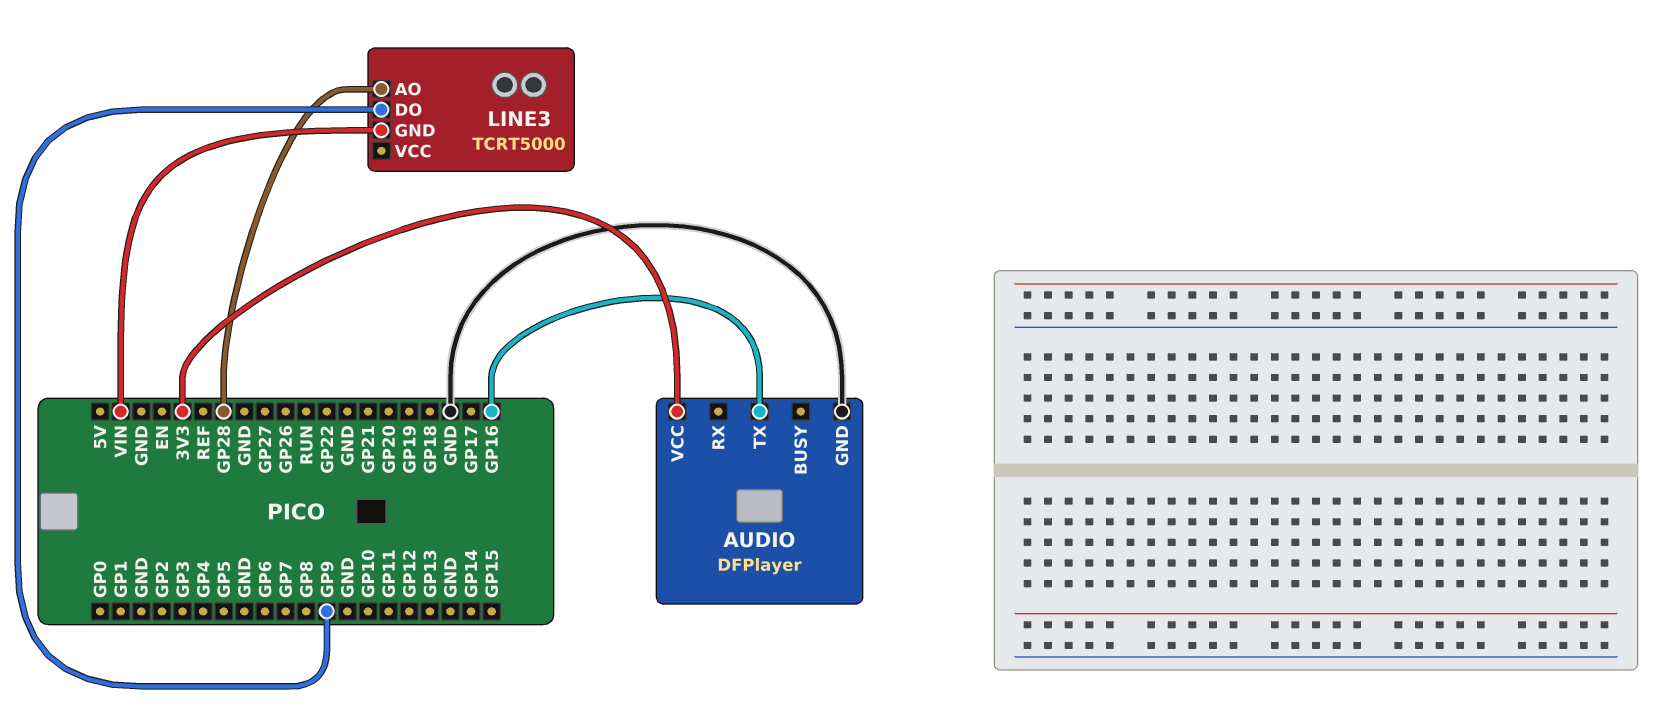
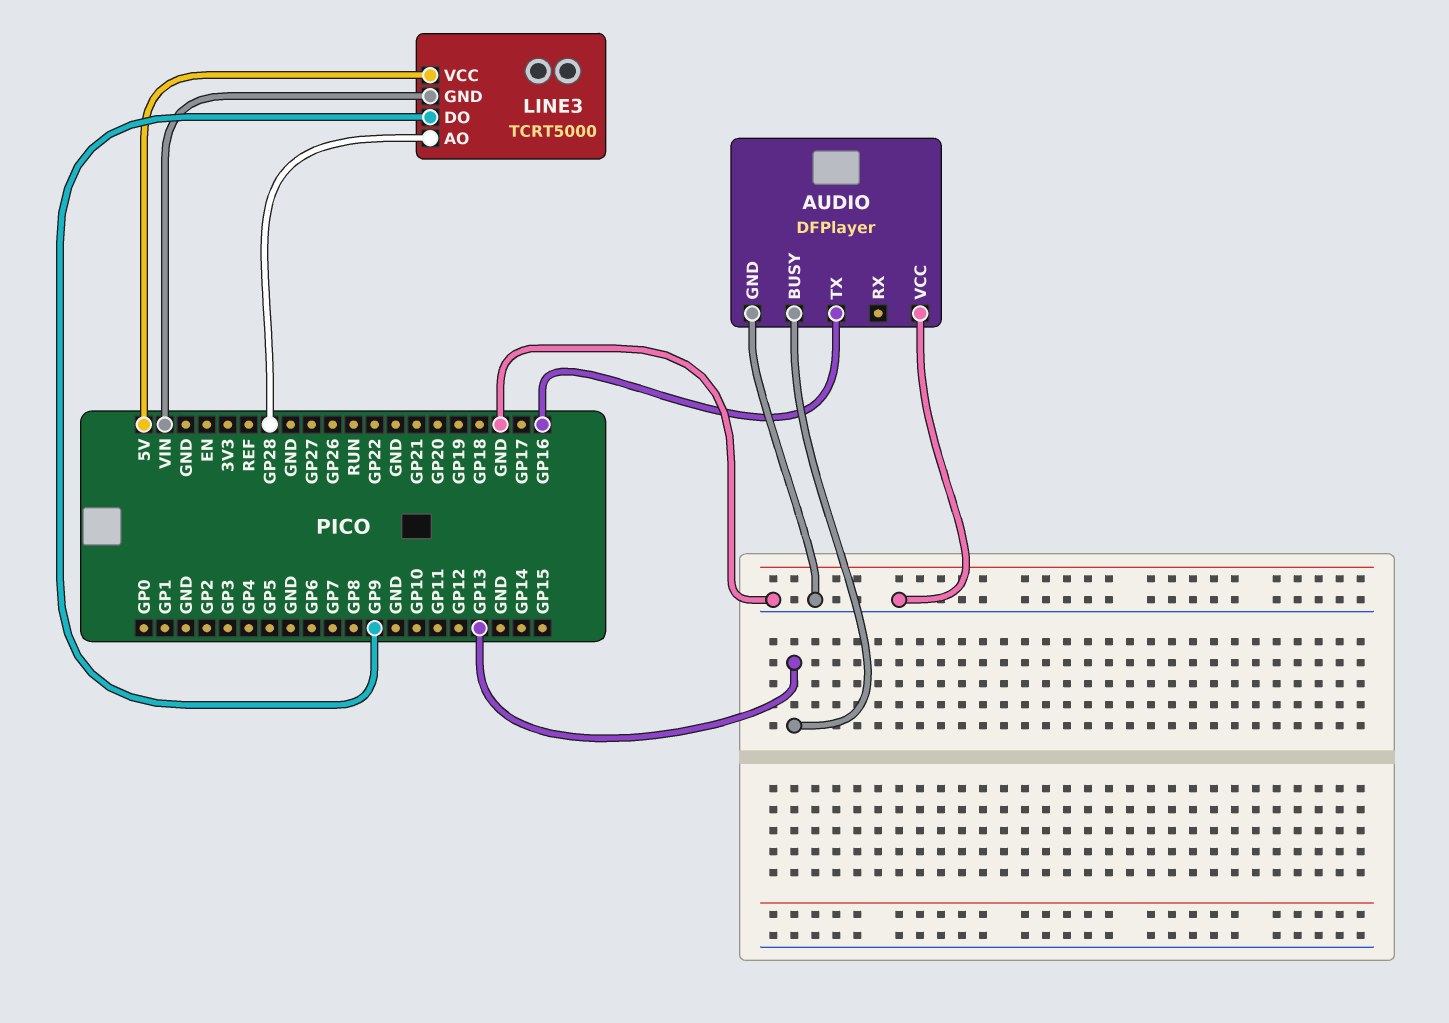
AUDIO pin BUSY: none -> GP13
AUDIO pin VCC: 3V3 -> GND
LINE3 pin VCC: none -> 5V

